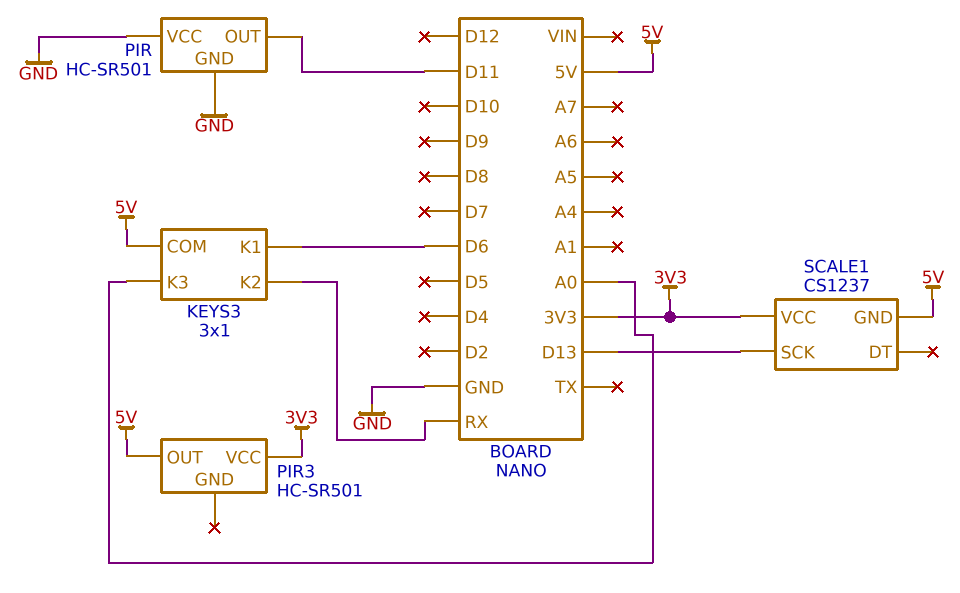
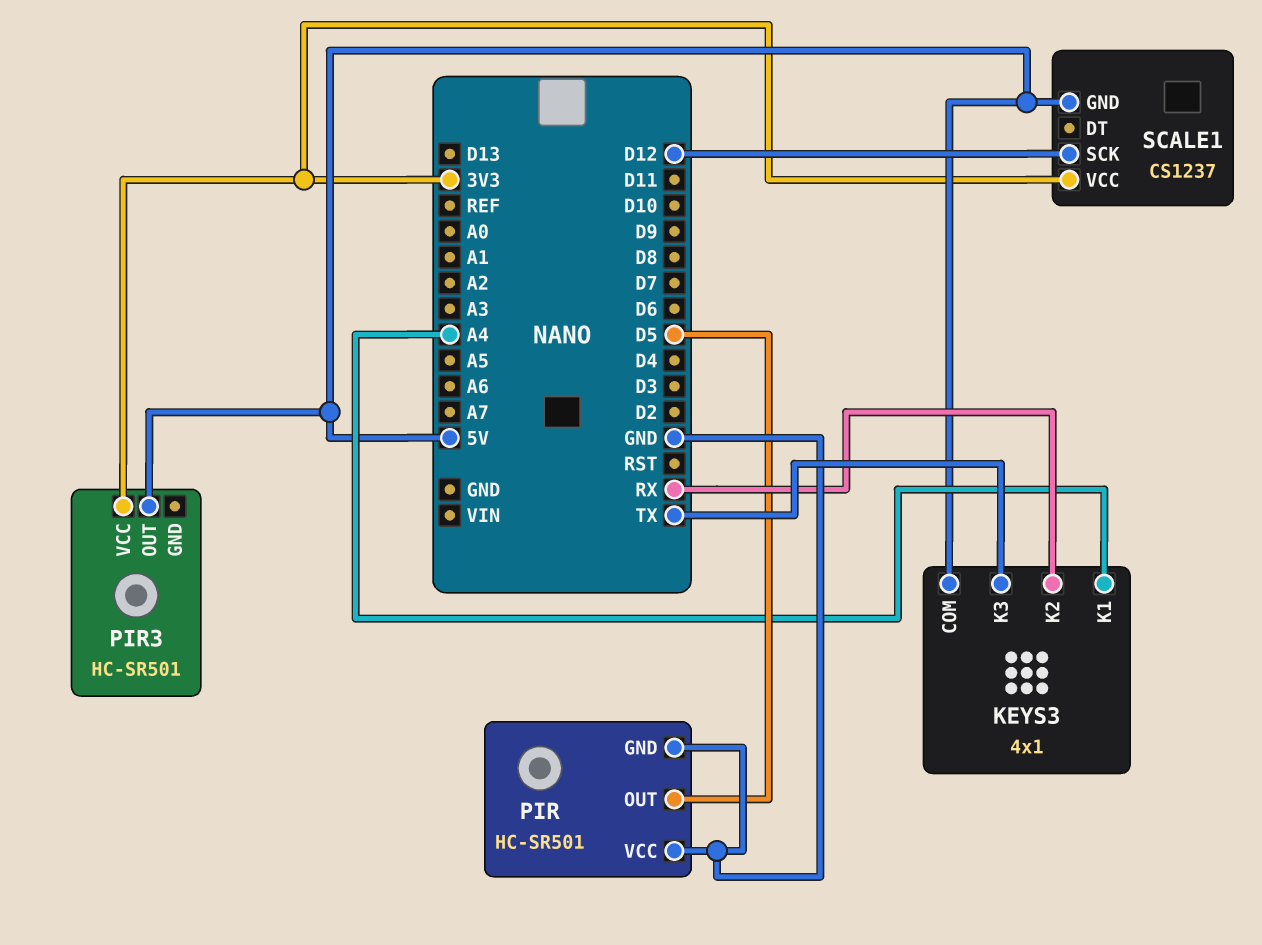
KEYS3: 3x1 -> 4x1
KEYS3 pin K1: D6 -> A4
KEYS3 pin K3: A0 -> TX
PIR pin OUT: D11 -> D5
SCALE1 pin SCK: D13 -> D12

